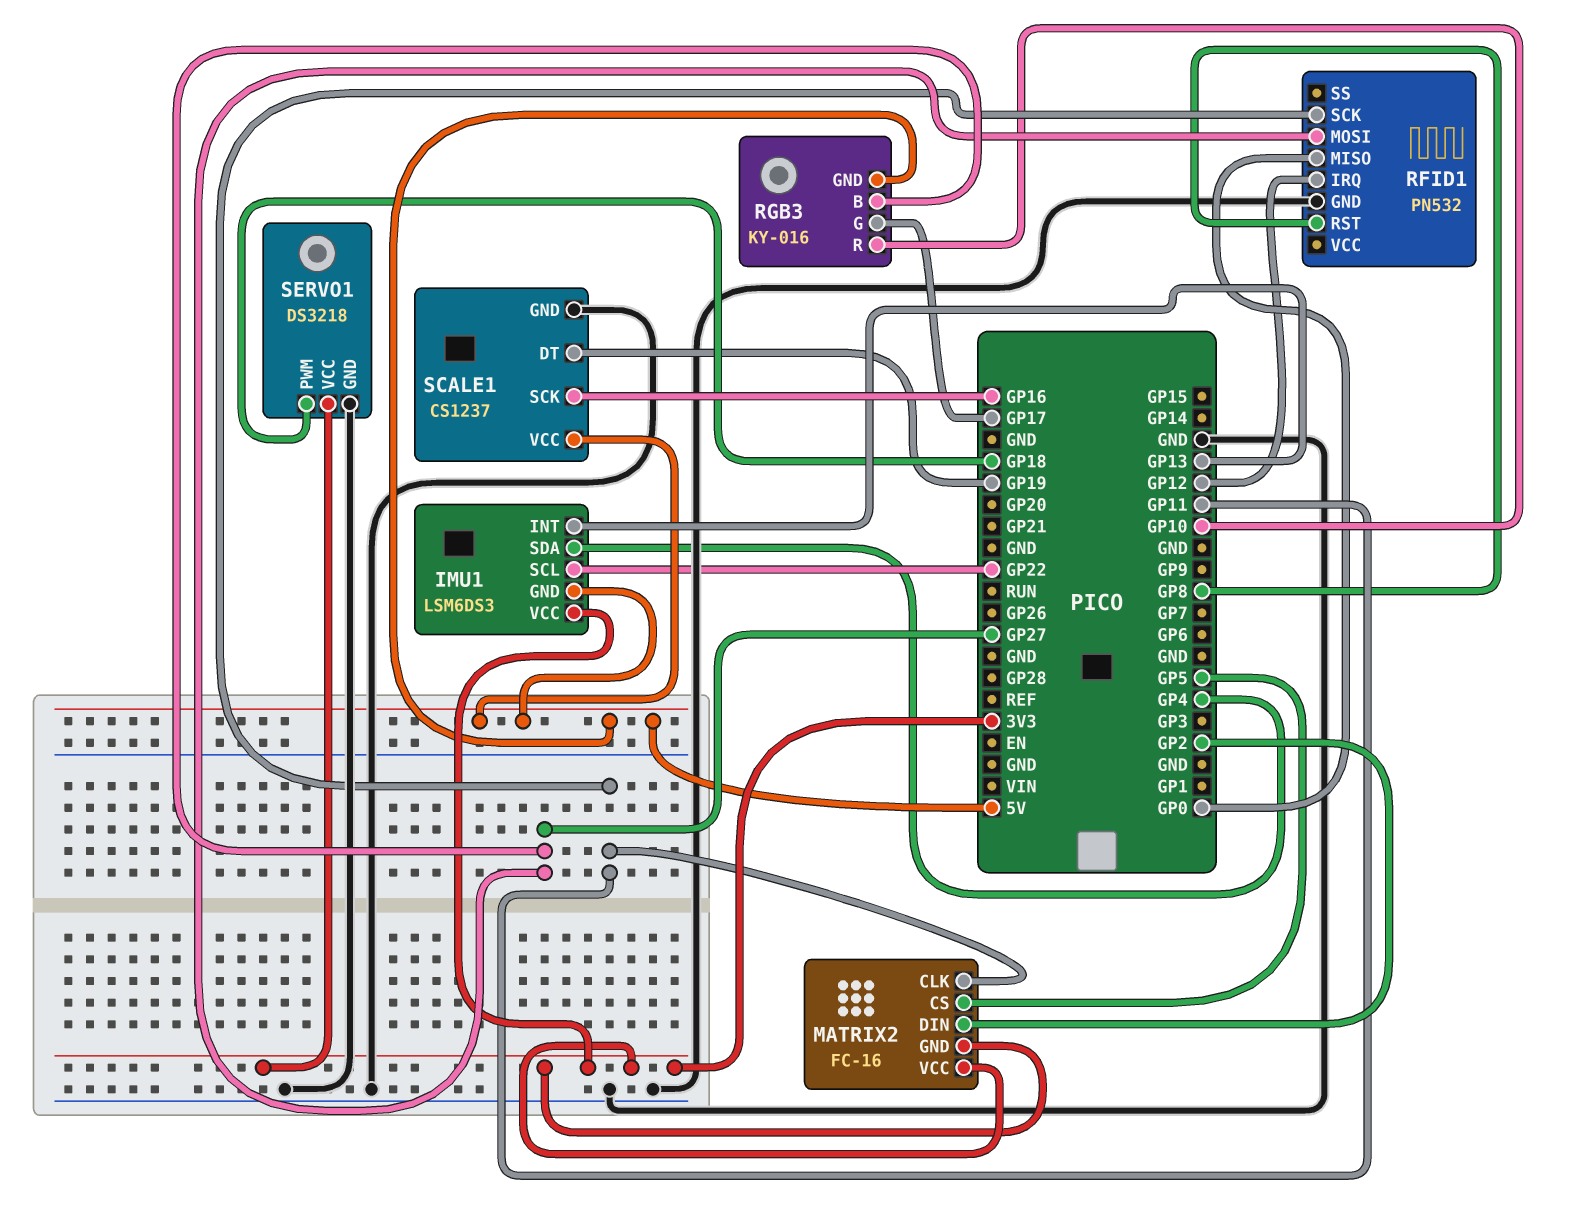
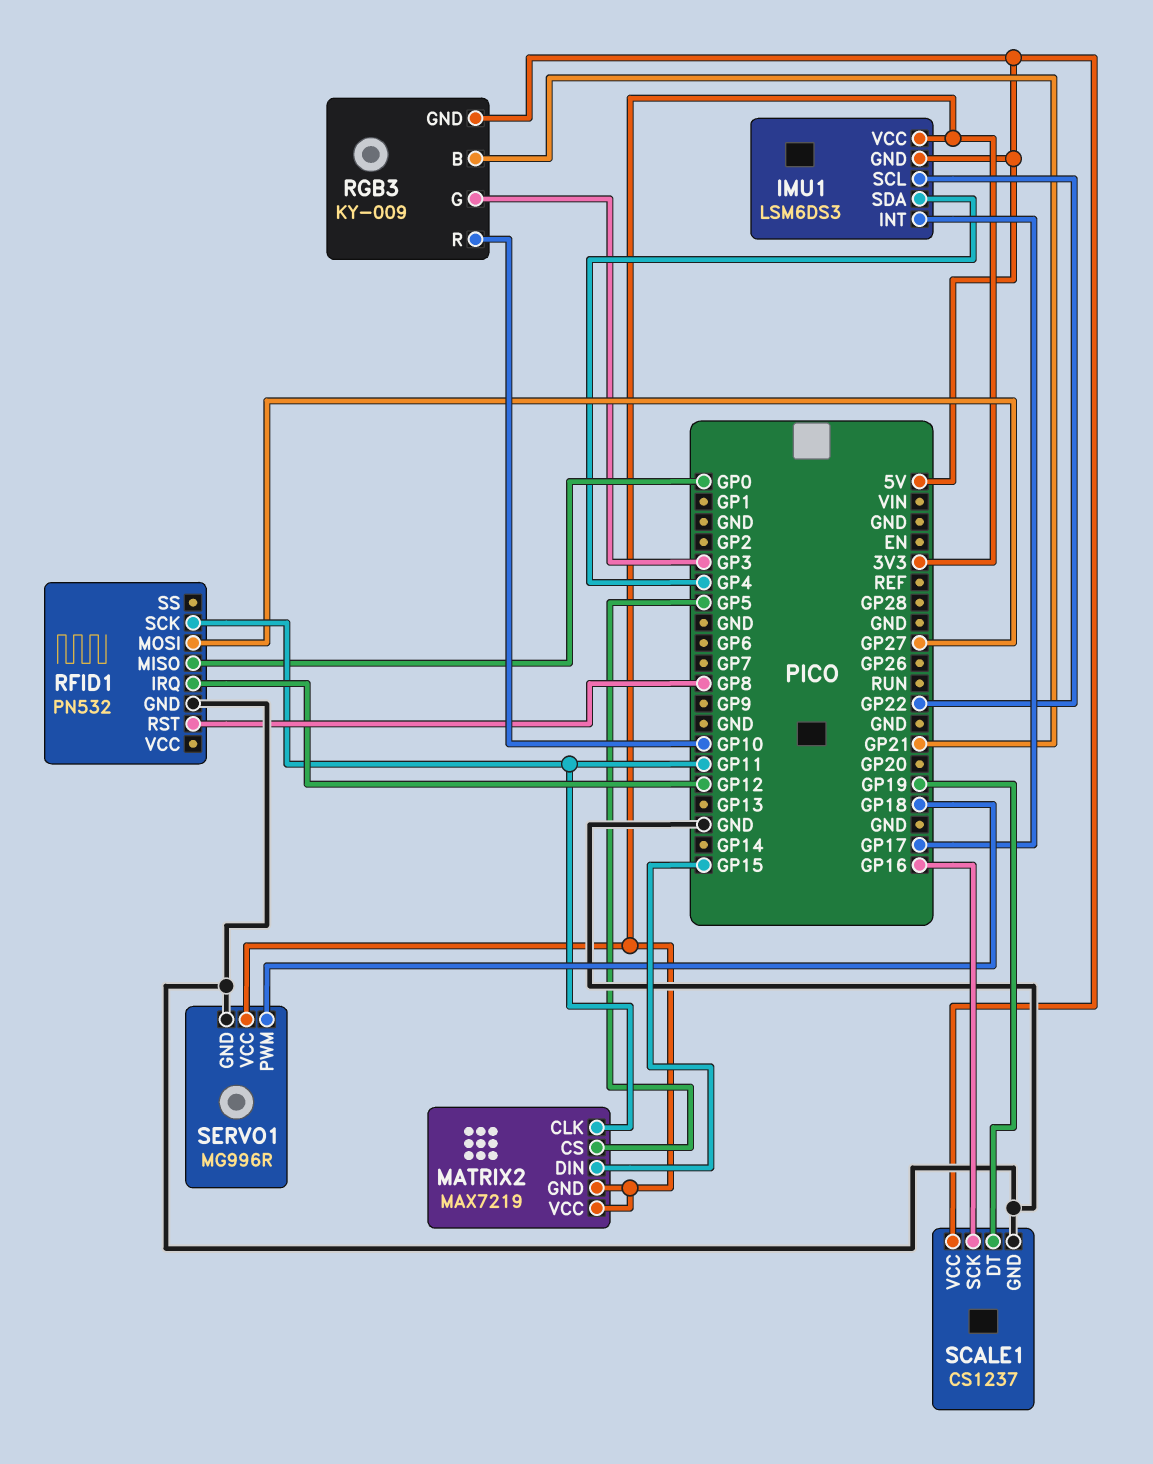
IMU1 pin INT: GP13 -> GP17
MATRIX2: FC-16 -> MAX7219
MATRIX2 pin DIN: GP2 -> GP15
RGB3: KY-016 -> KY-009
RGB3 pin B: GP27 -> GP21
RGB3 pin G: GP17 -> GP3
SERVO1: DS3218 -> MG996R

